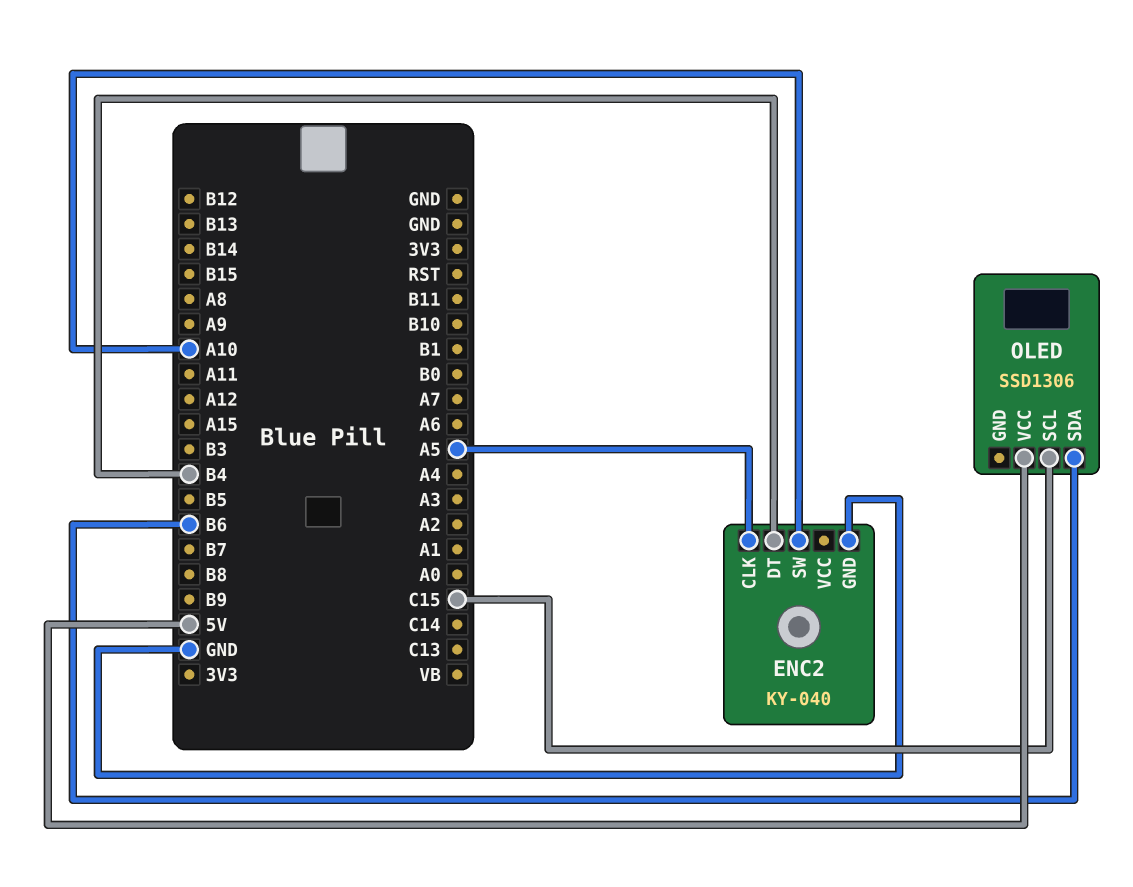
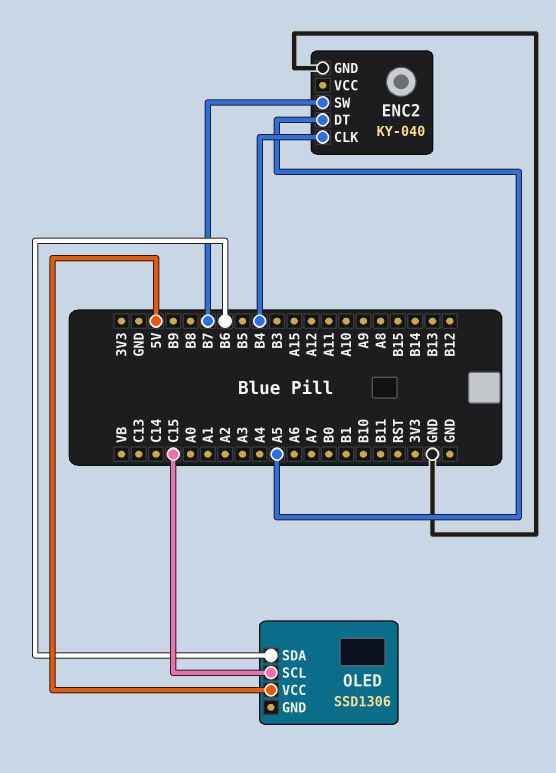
ENC2 pin CLK: A5 -> B4
ENC2 pin DT: B4 -> A5
ENC2 pin SW: A10 -> B7

